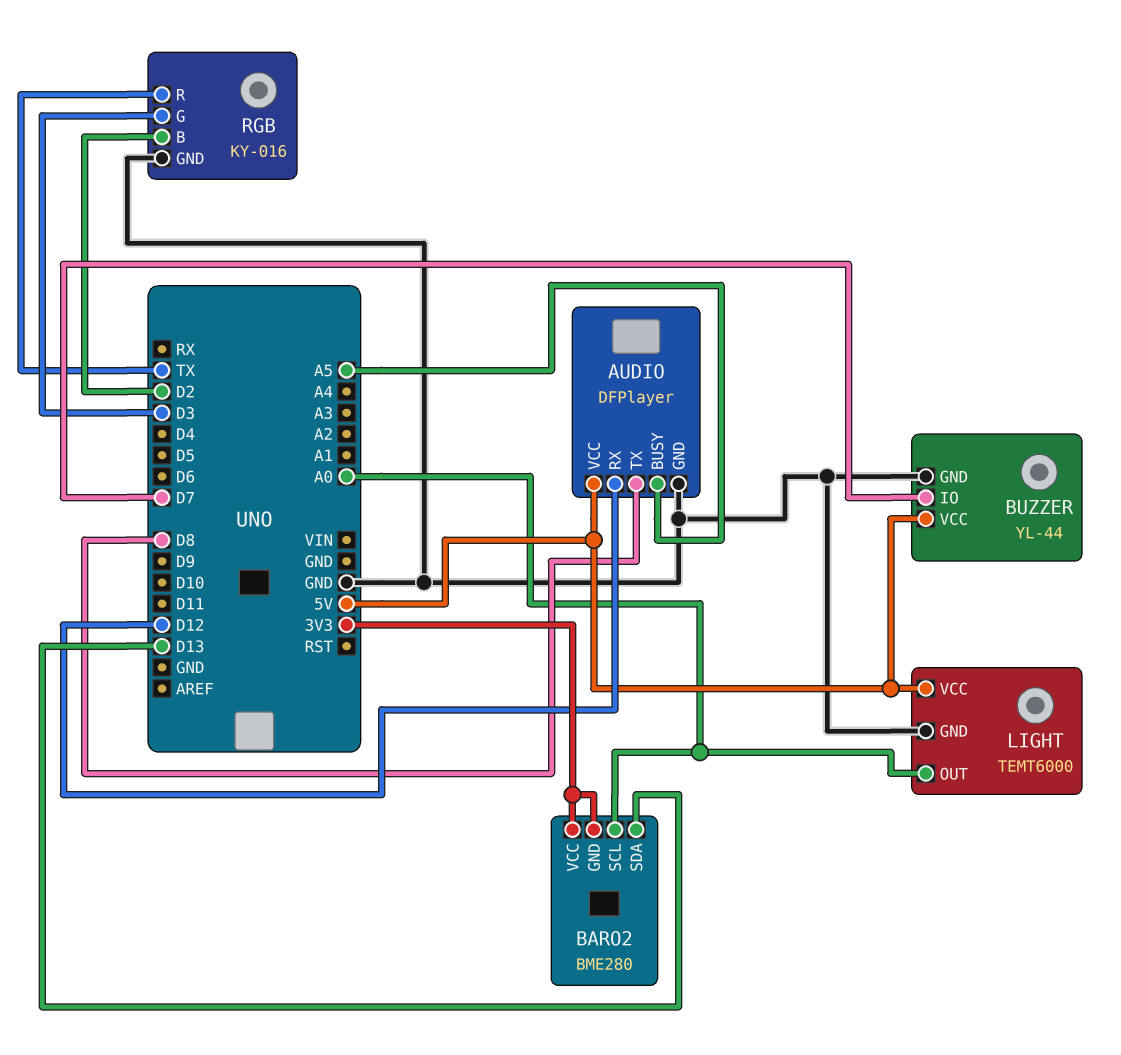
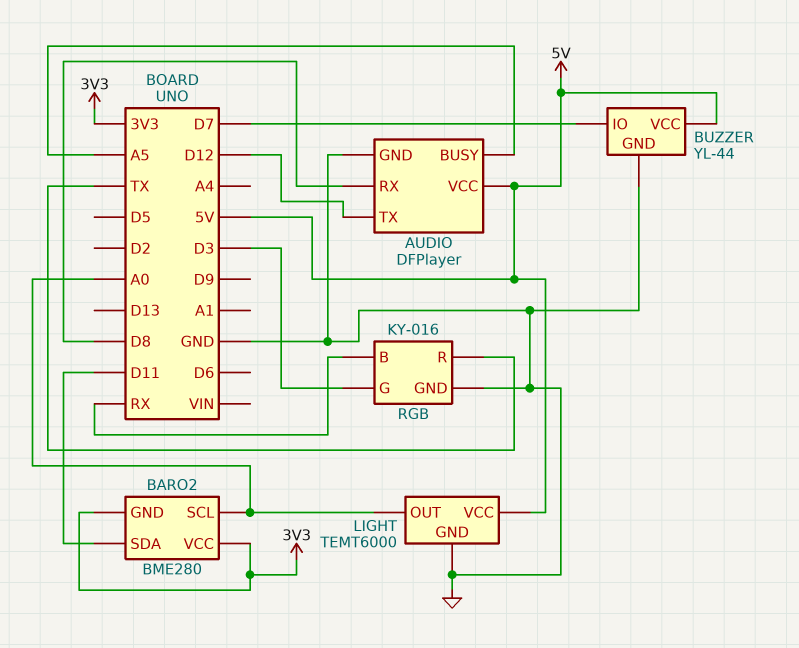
AUDIO pin RX: D12 -> D8
AUDIO pin TX: D8 -> D12
BARO2 pin SDA: D13 -> D11
RGB pin B: D2 -> RX

